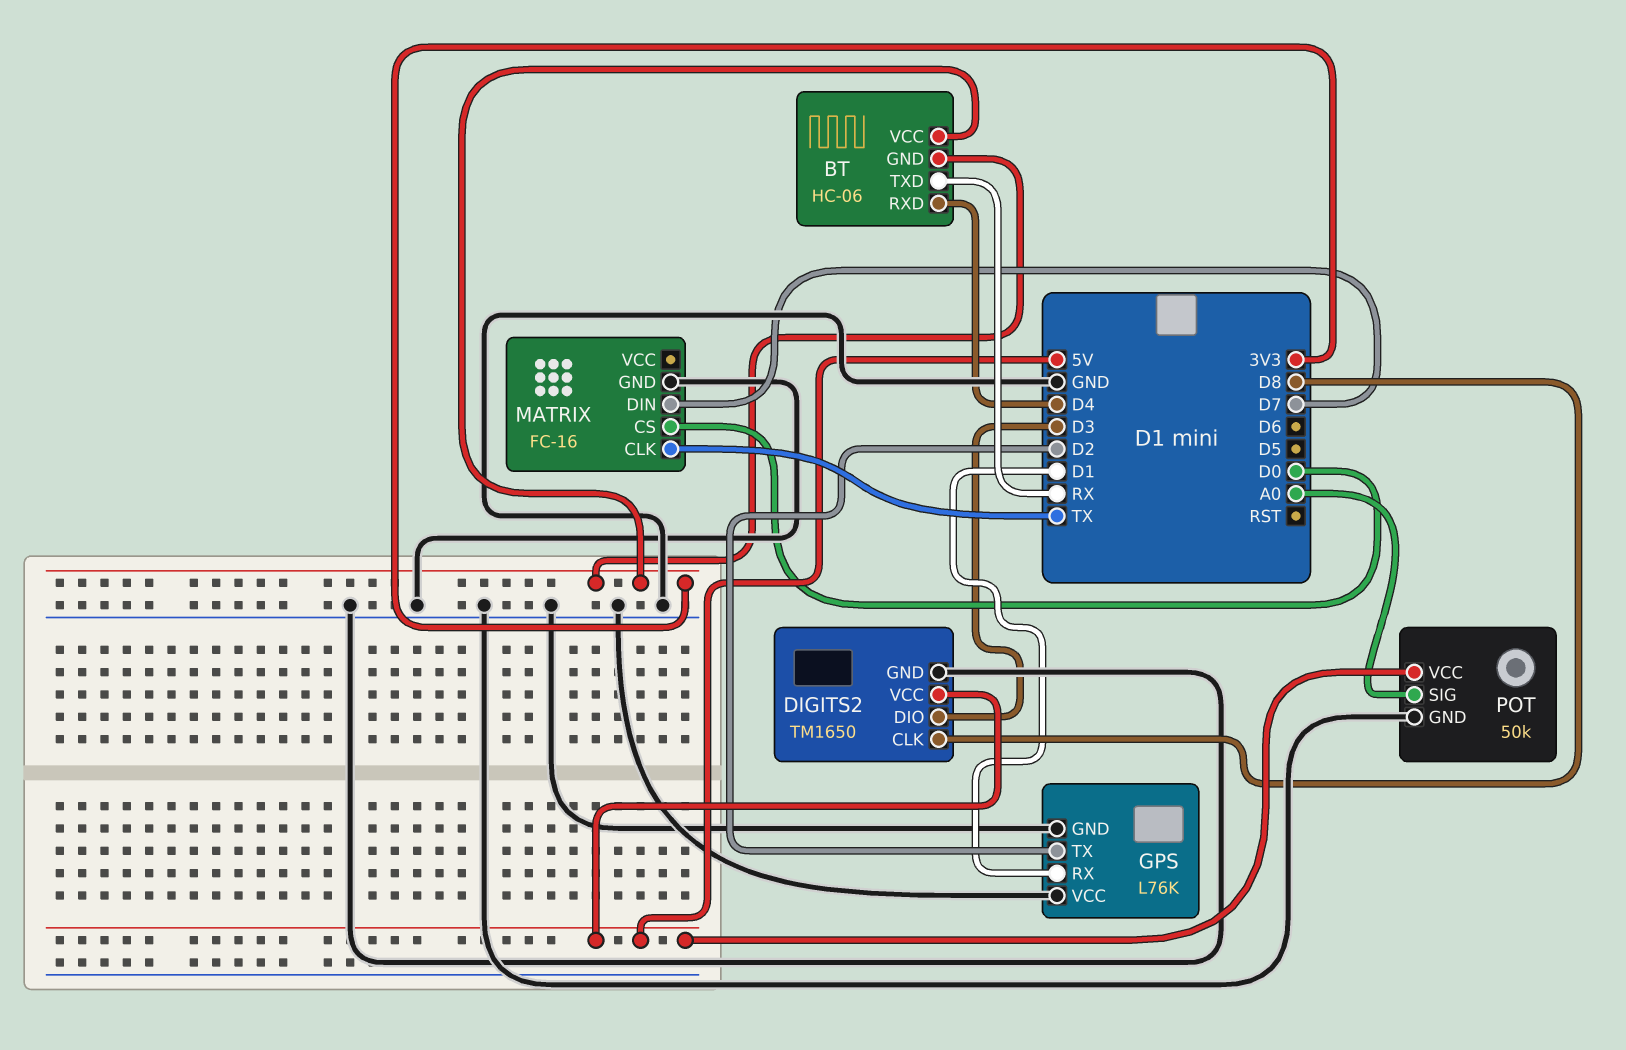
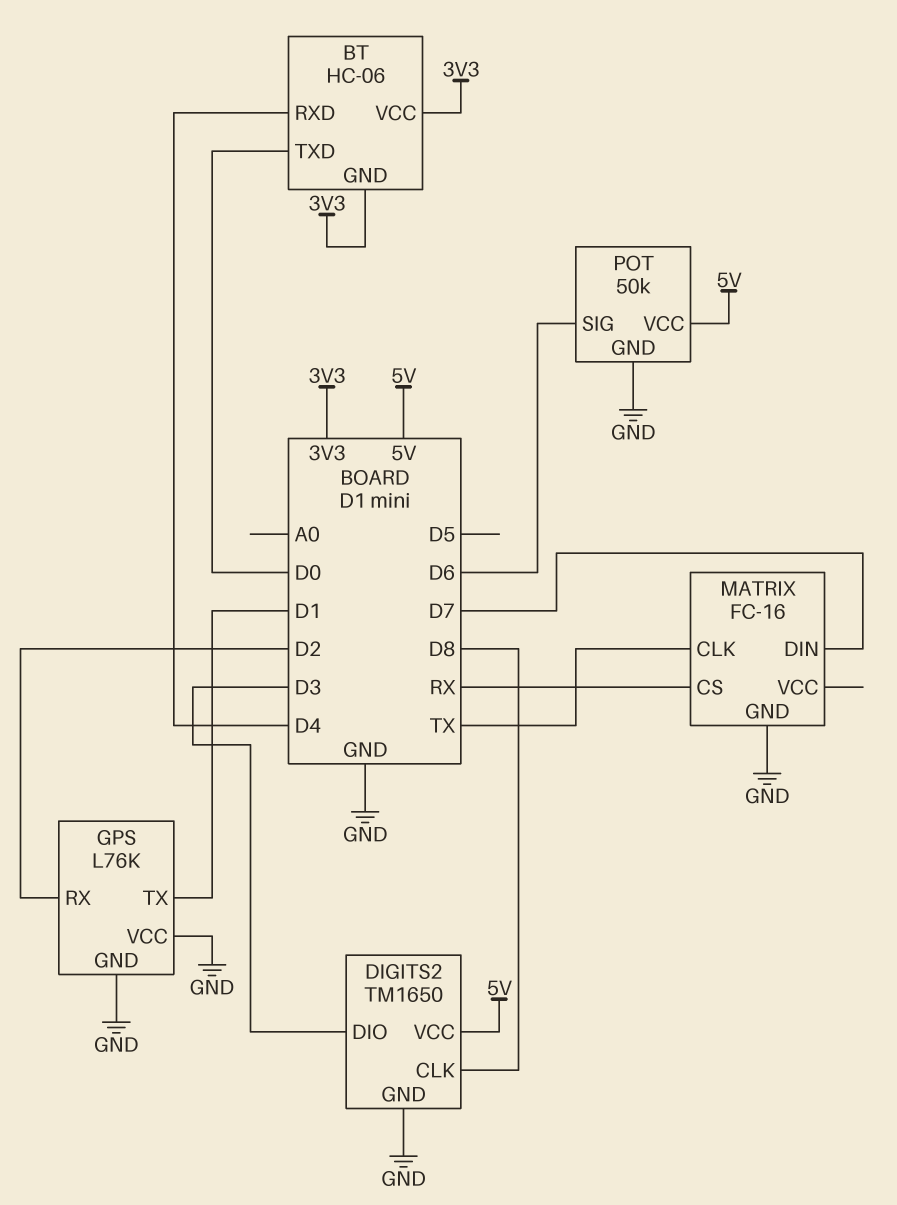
BT pin TXD: RX -> D0
GPS pin RX: D1 -> D2
GPS pin TX: D2 -> D1
MATRIX pin CS: D0 -> RX
POT pin SIG: A0 -> D6

